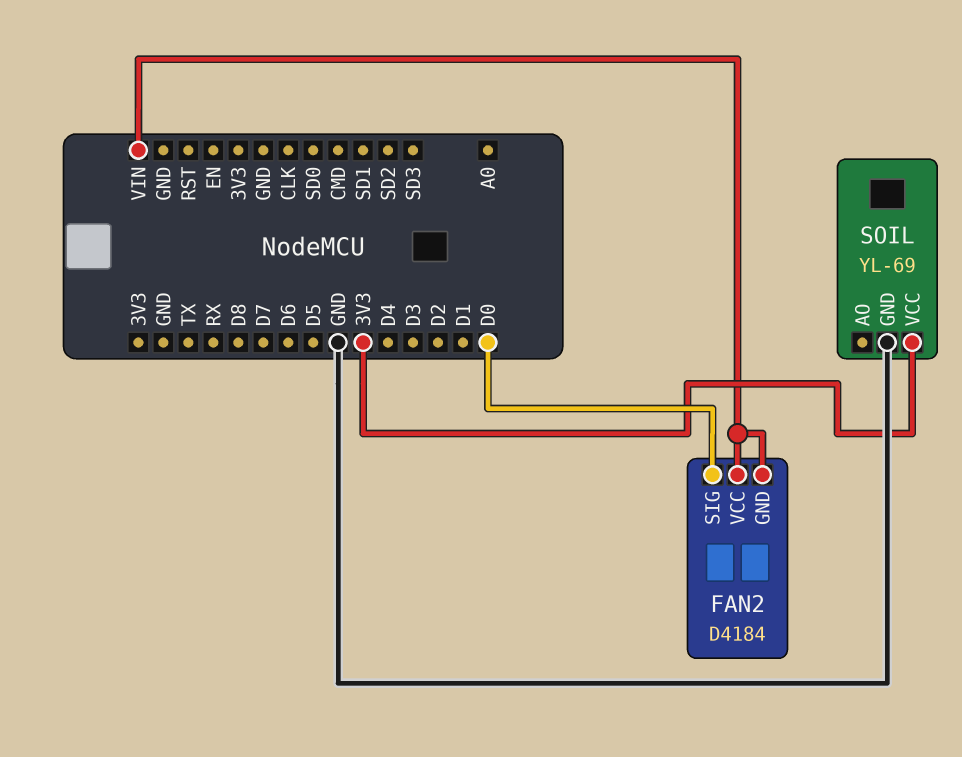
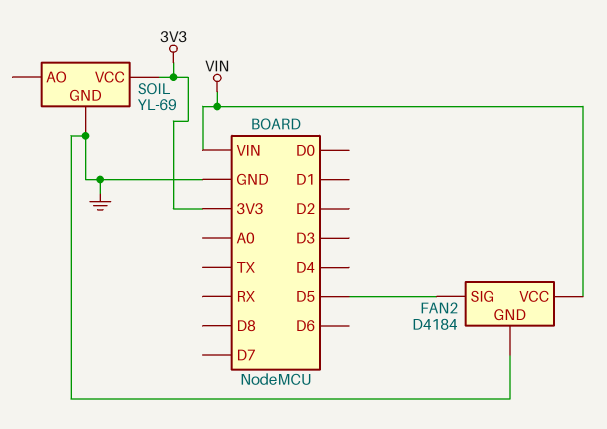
FAN2 pin GND: VIN -> GND
FAN2 pin SIG: D0 -> D5

